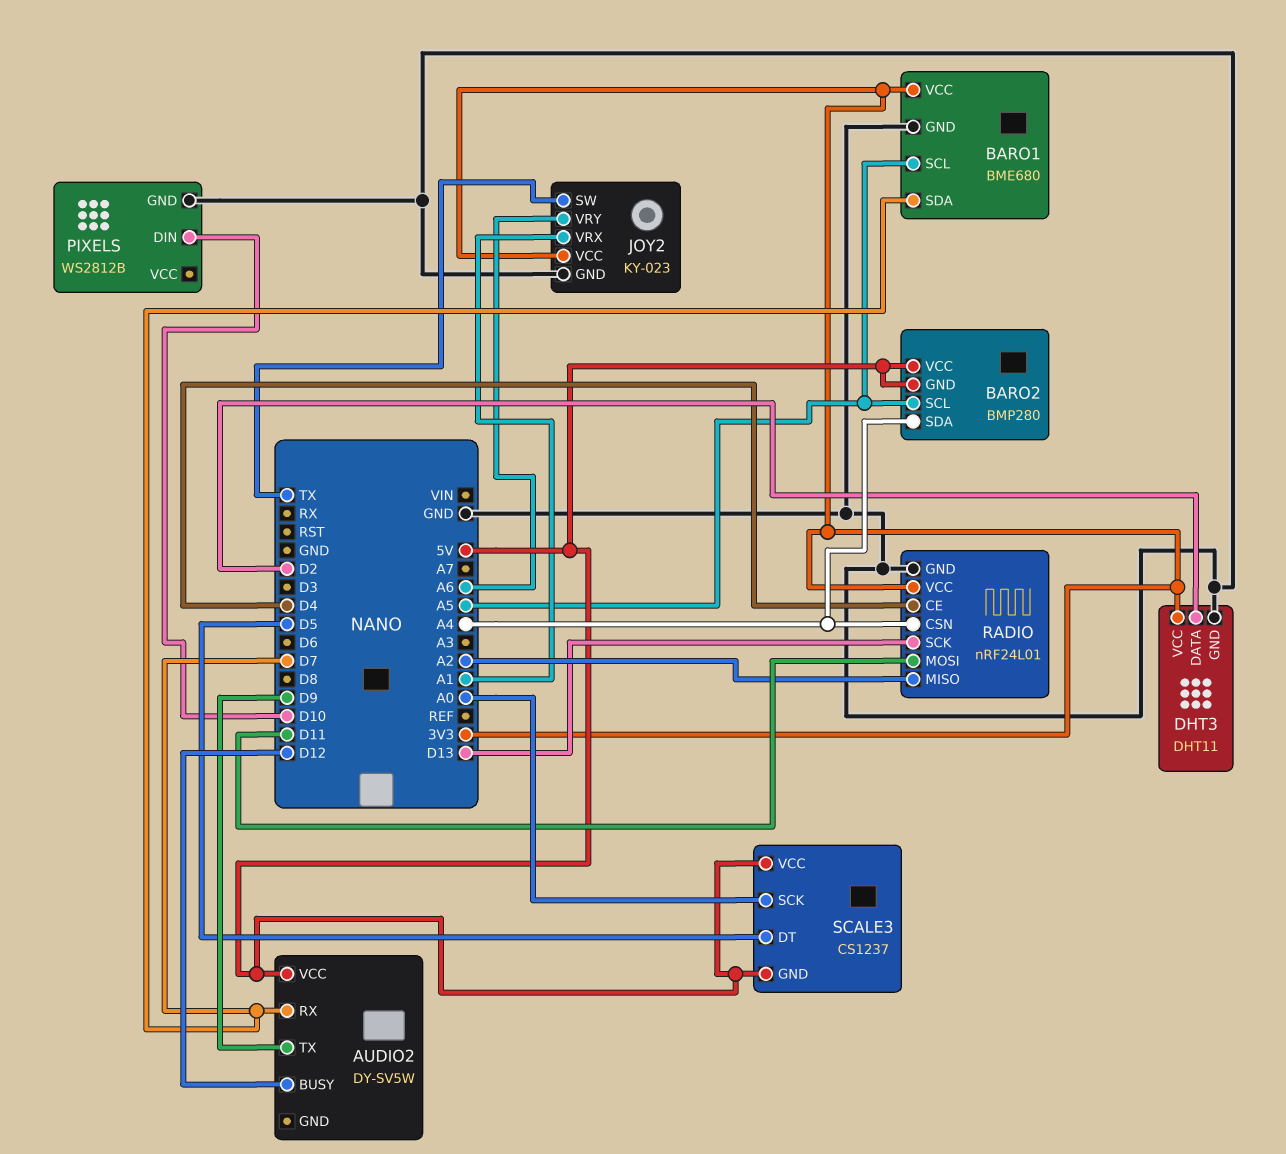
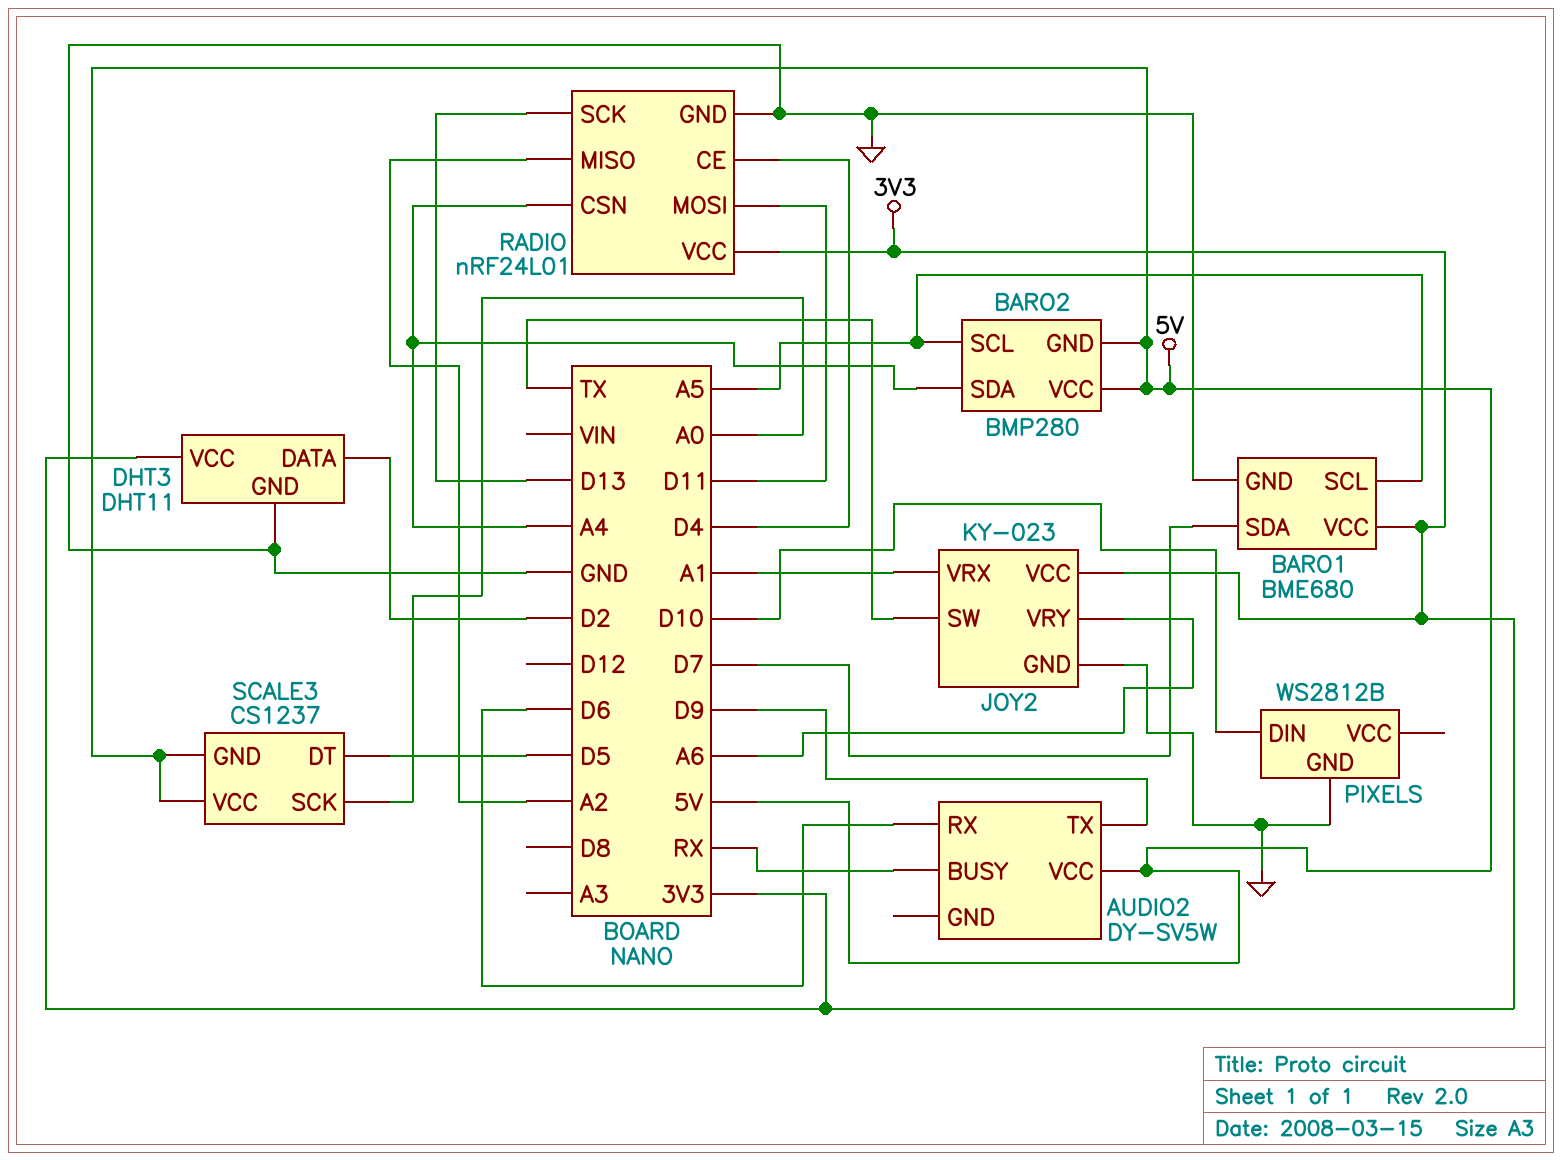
AUDIO2 pin BUSY: D12 -> RX
AUDIO2 pin RX: D7 -> D6

